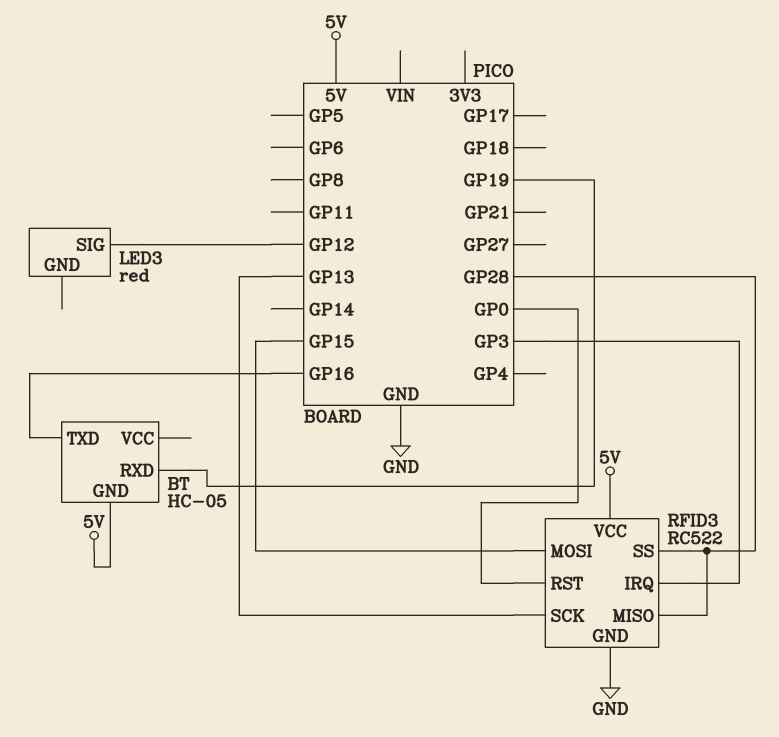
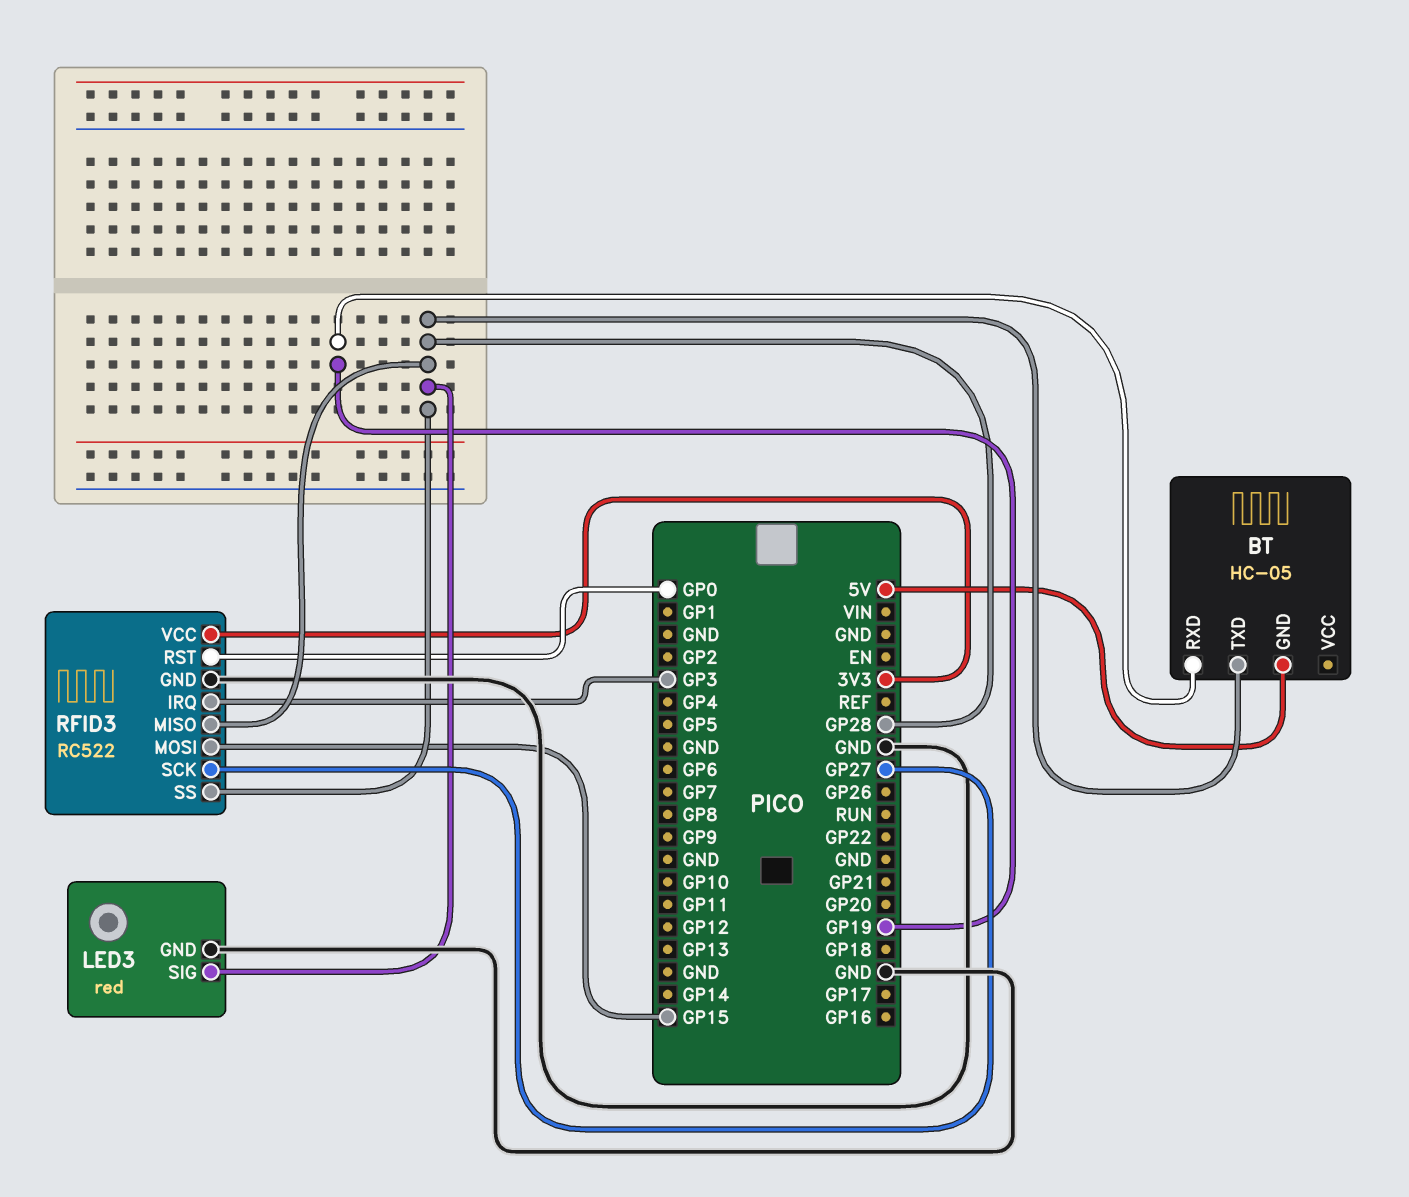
BT pin TXD: GP16 -> GP28
LED3 pin GND: none -> GND
LED3 pin SIG: GP12 -> GP28
RFID3 pin SCK: GP13 -> GP27
RFID3 pin VCC: 5V -> 3V3

